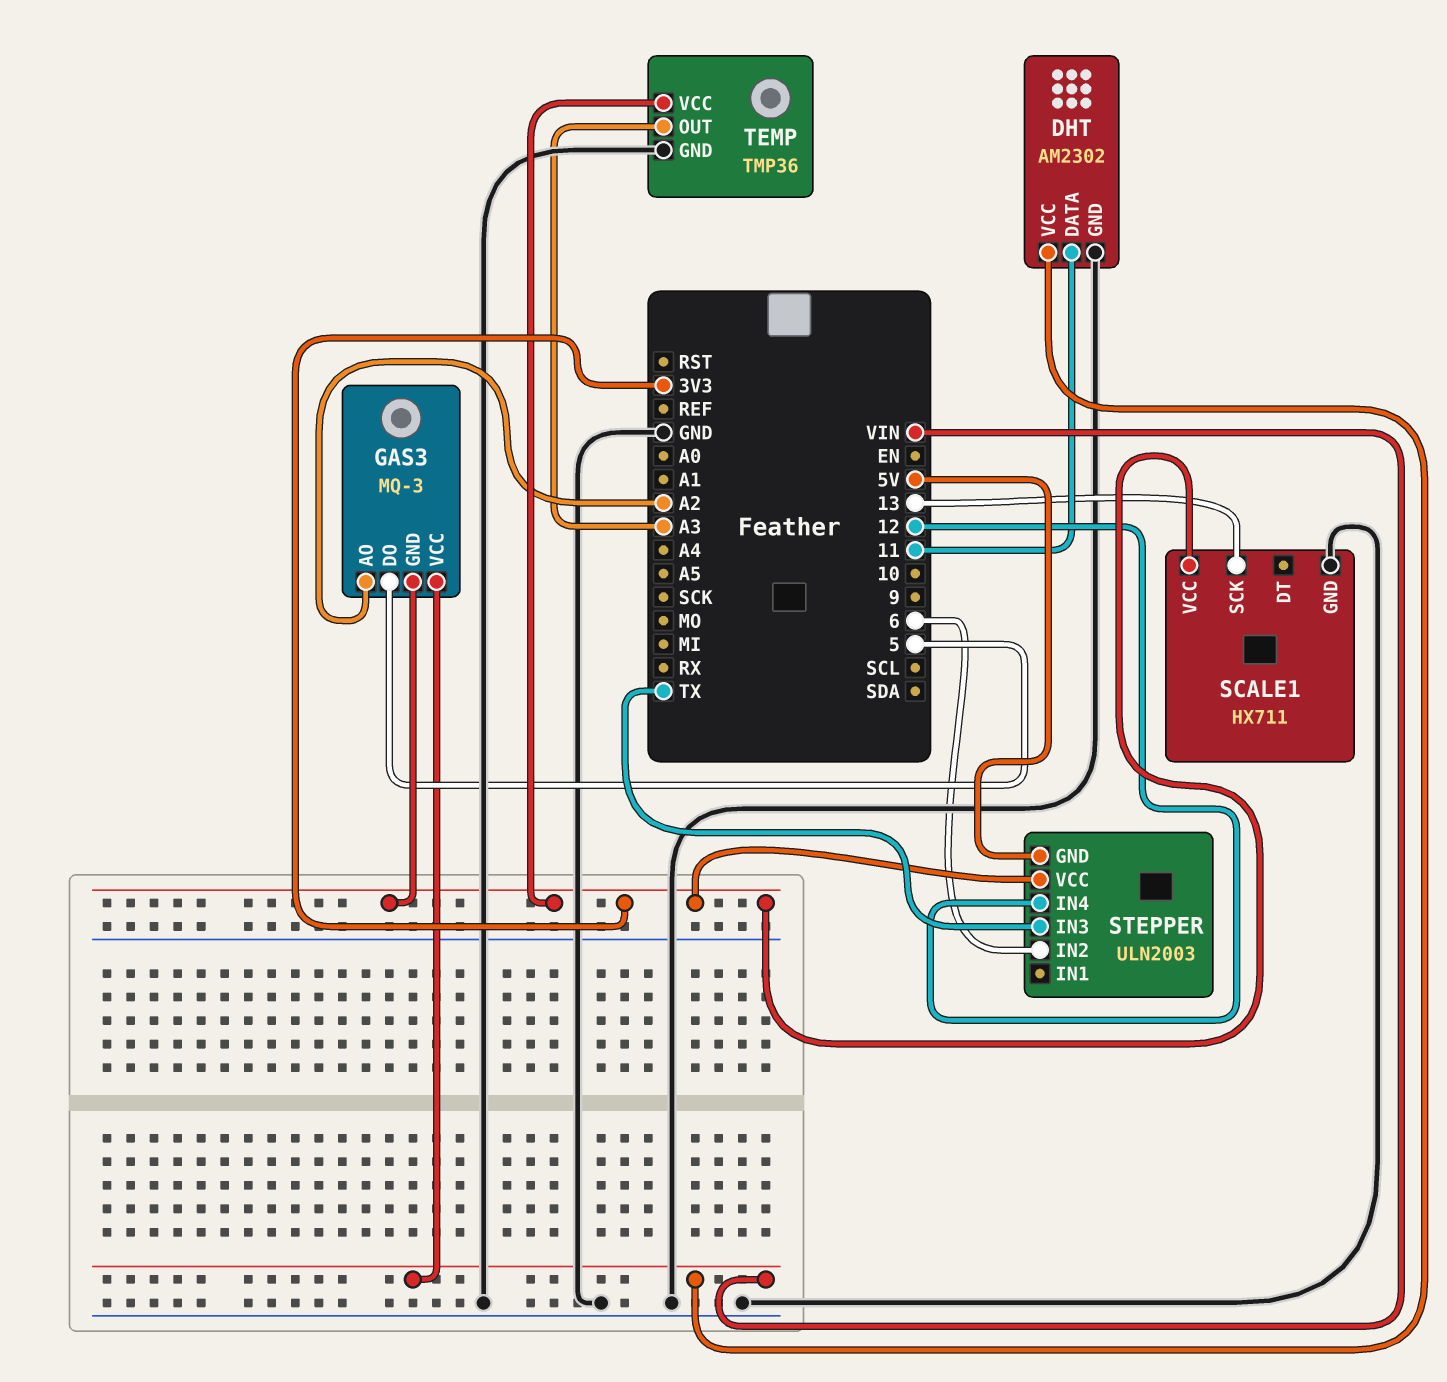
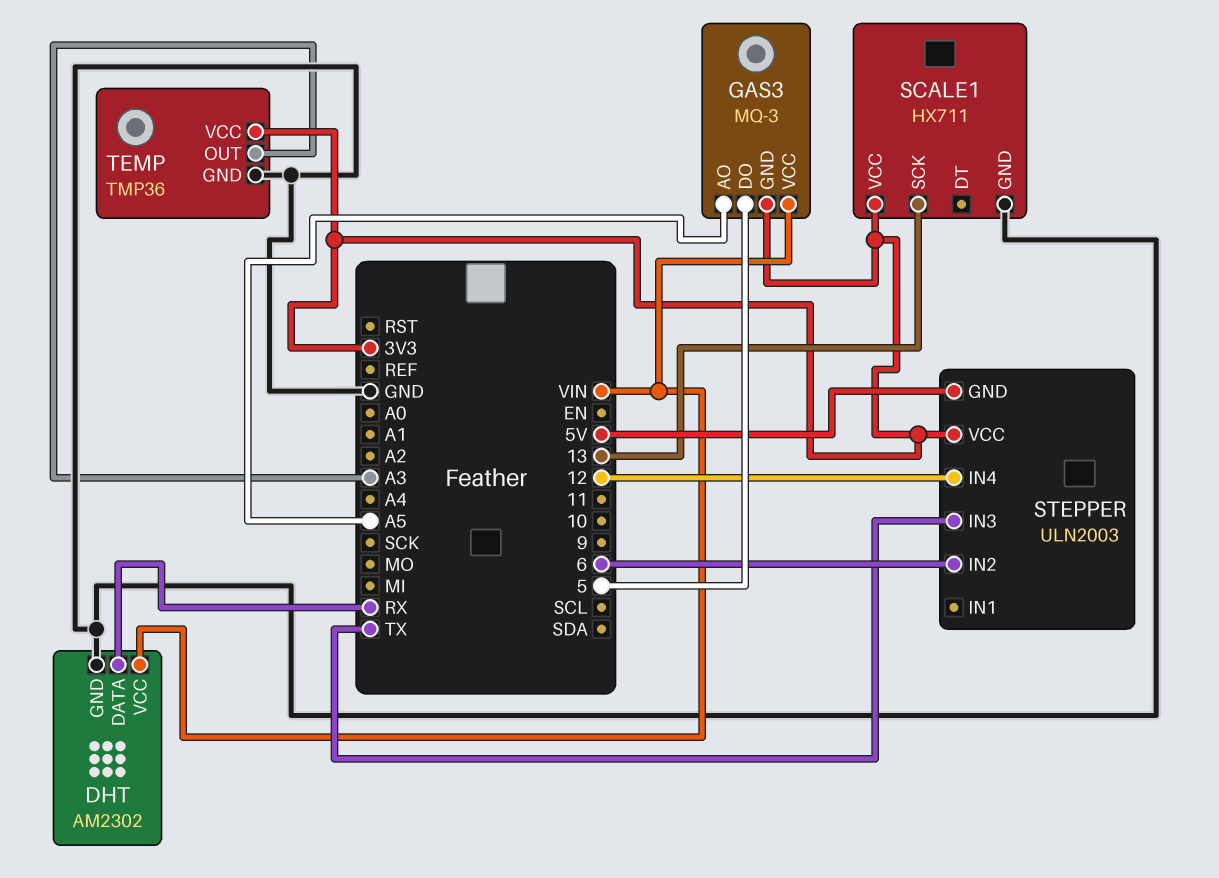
DHT pin DATA: 11 -> RX
GAS3 pin AO: A2 -> A5

